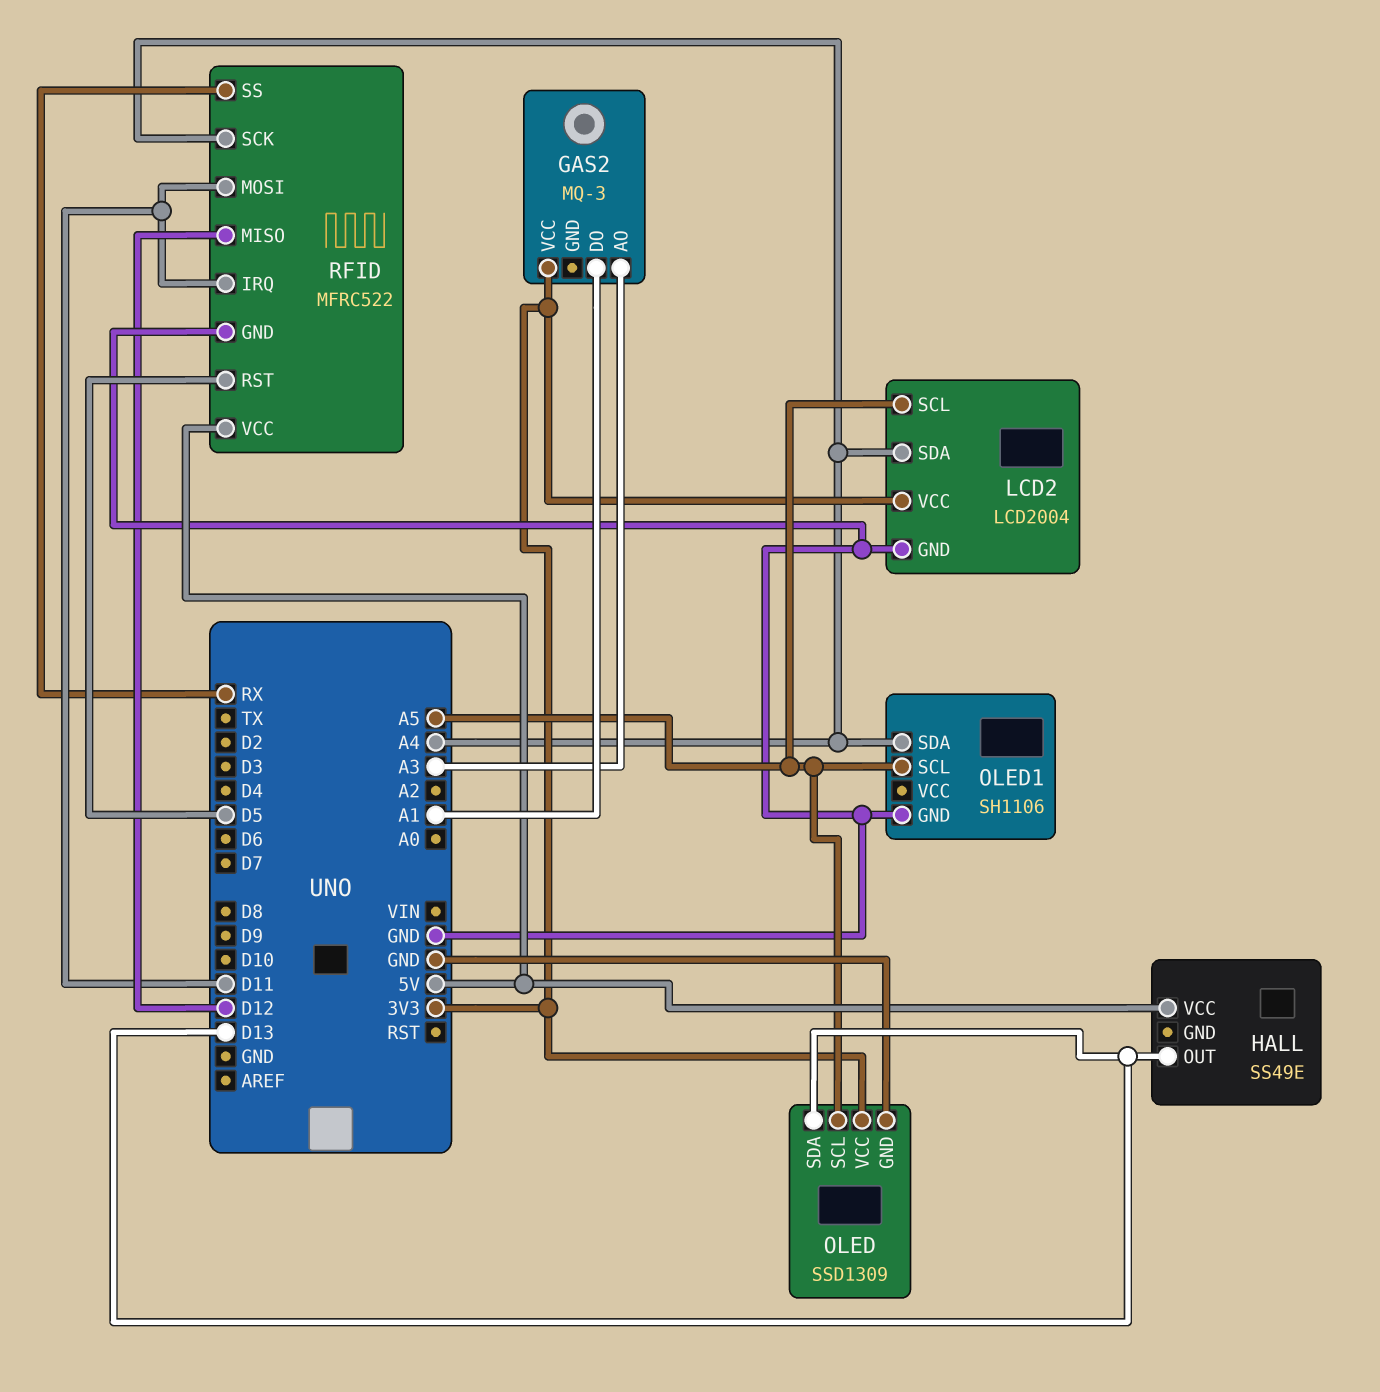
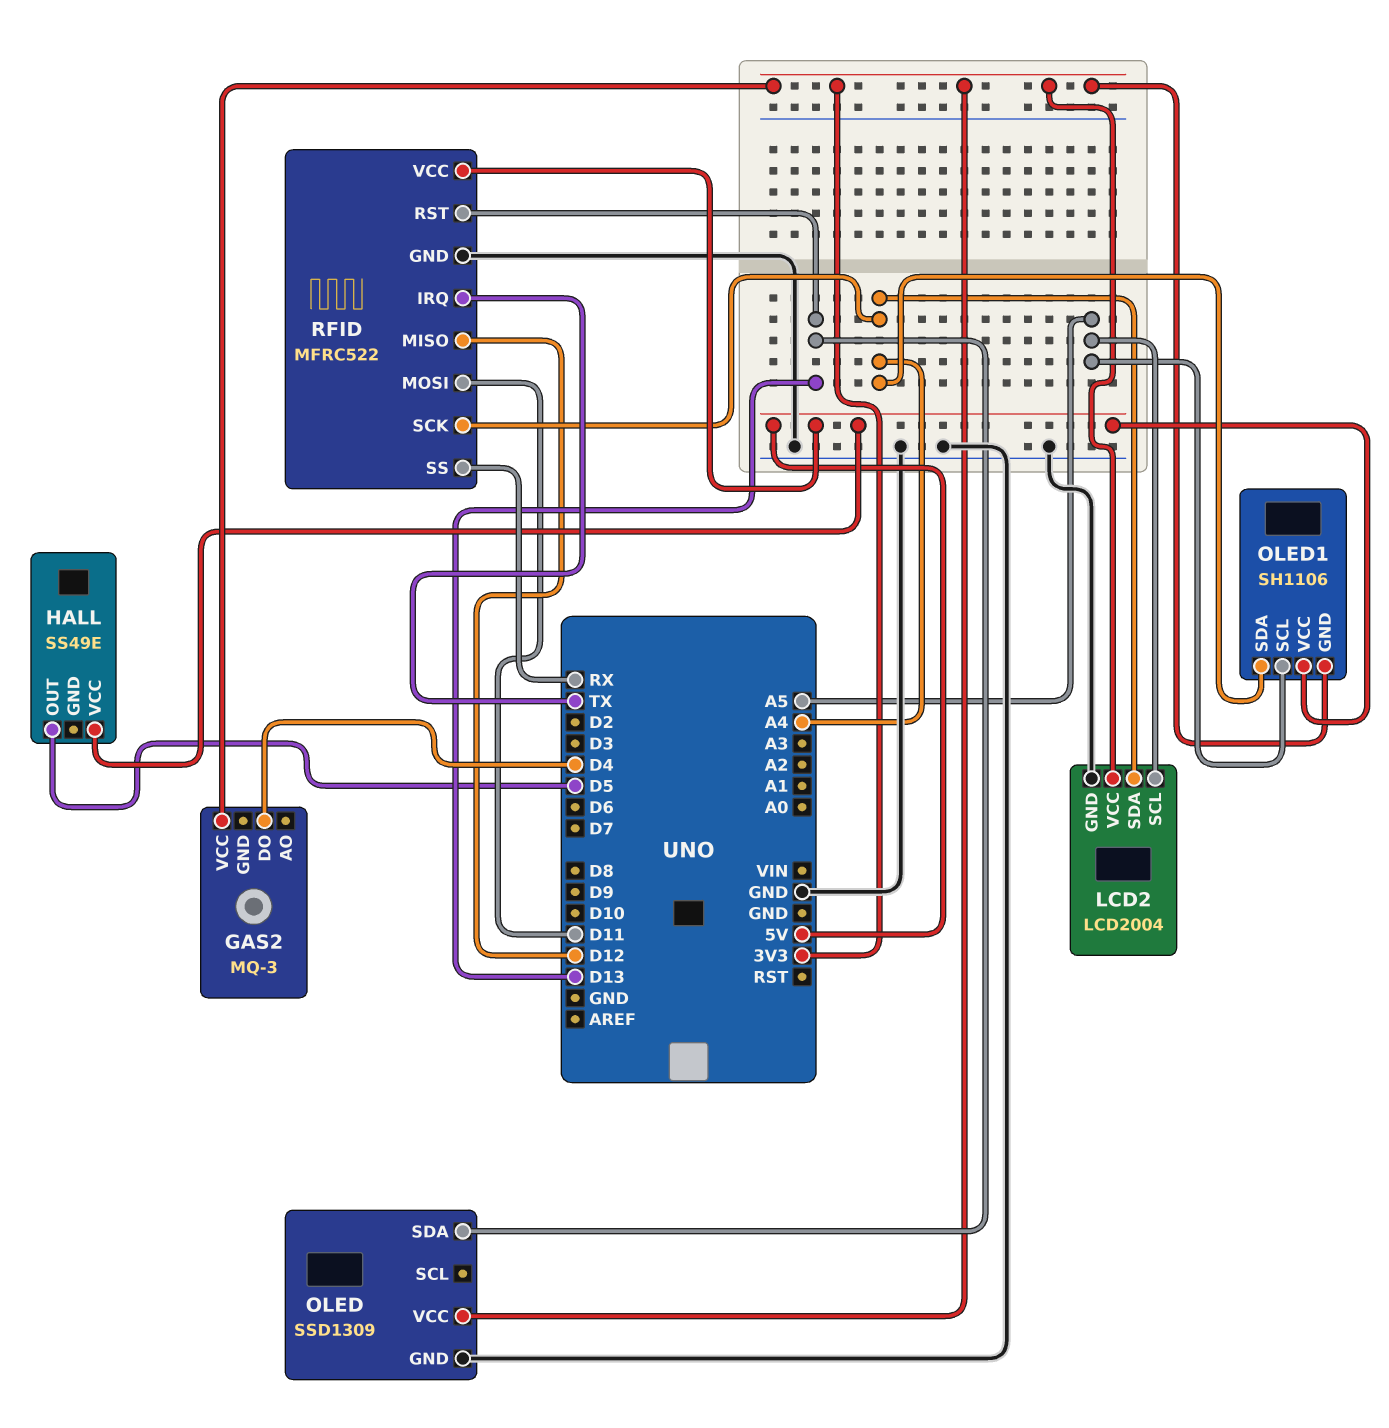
GAS2 pin AO: A3 -> none
GAS2 pin DO: A1 -> D4
HALL pin OUT: D13 -> D5
OLED pin SCL: A5 -> none
OLED1 pin GND: GND -> 3V3
OLED1 pin VCC: none -> 5V
RFID pin IRQ: D11 -> TX
RFID pin RST: D5 -> D13

